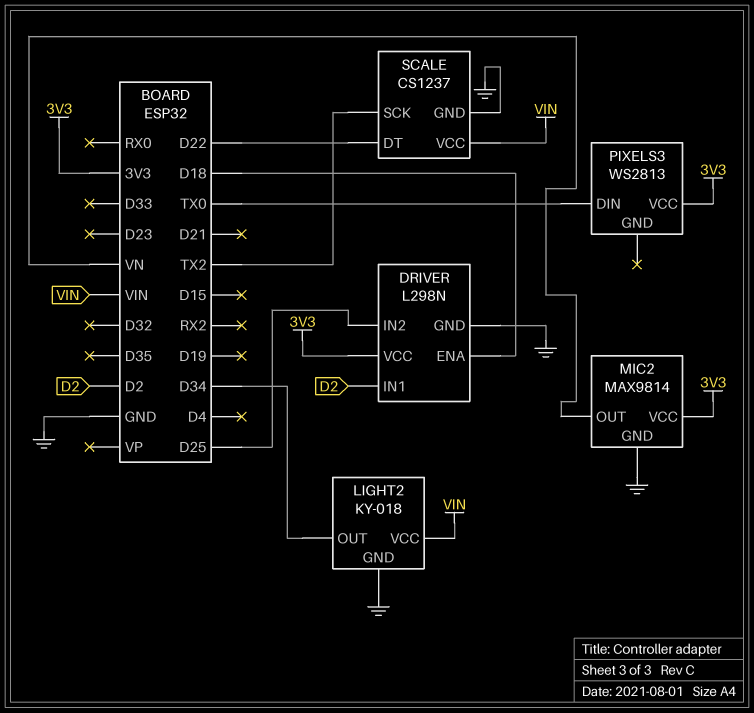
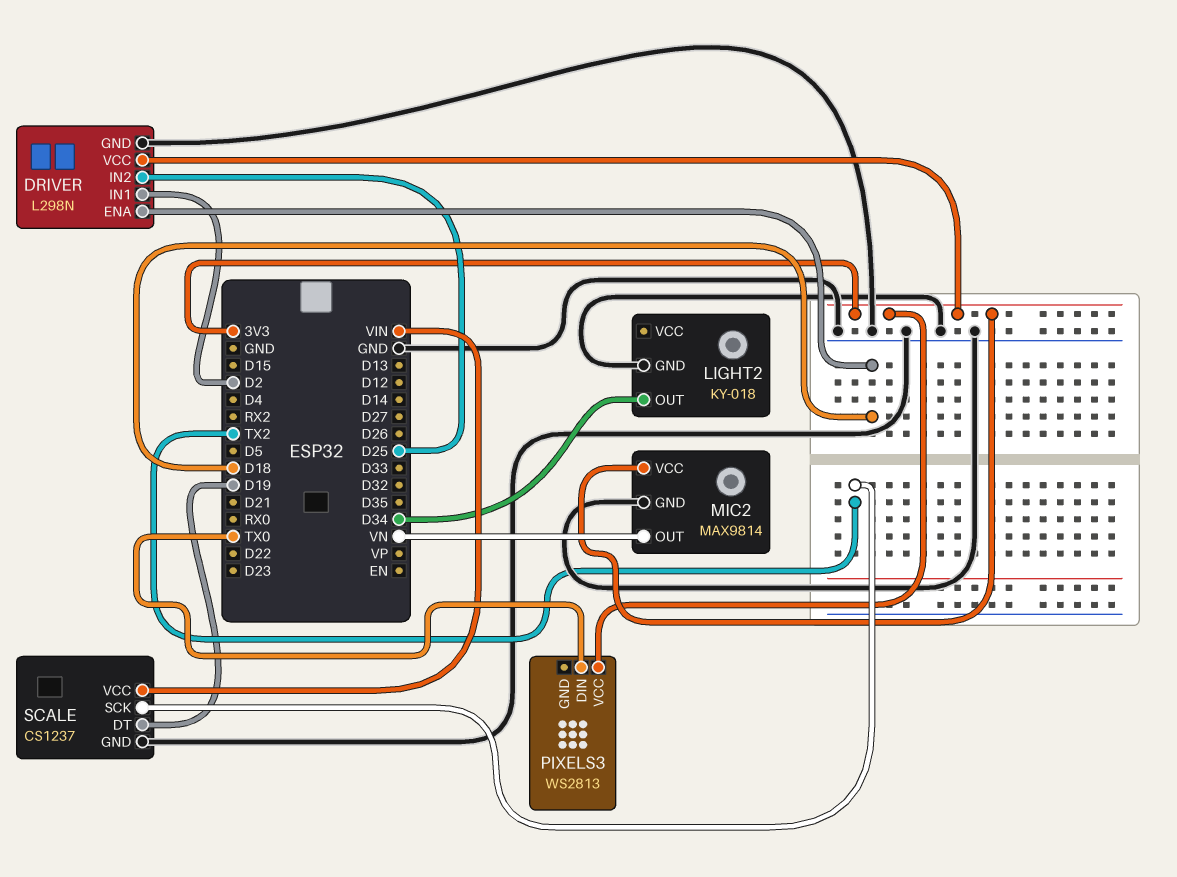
LIGHT2 pin VCC: VIN -> none
SCALE pin DT: D22 -> D19

